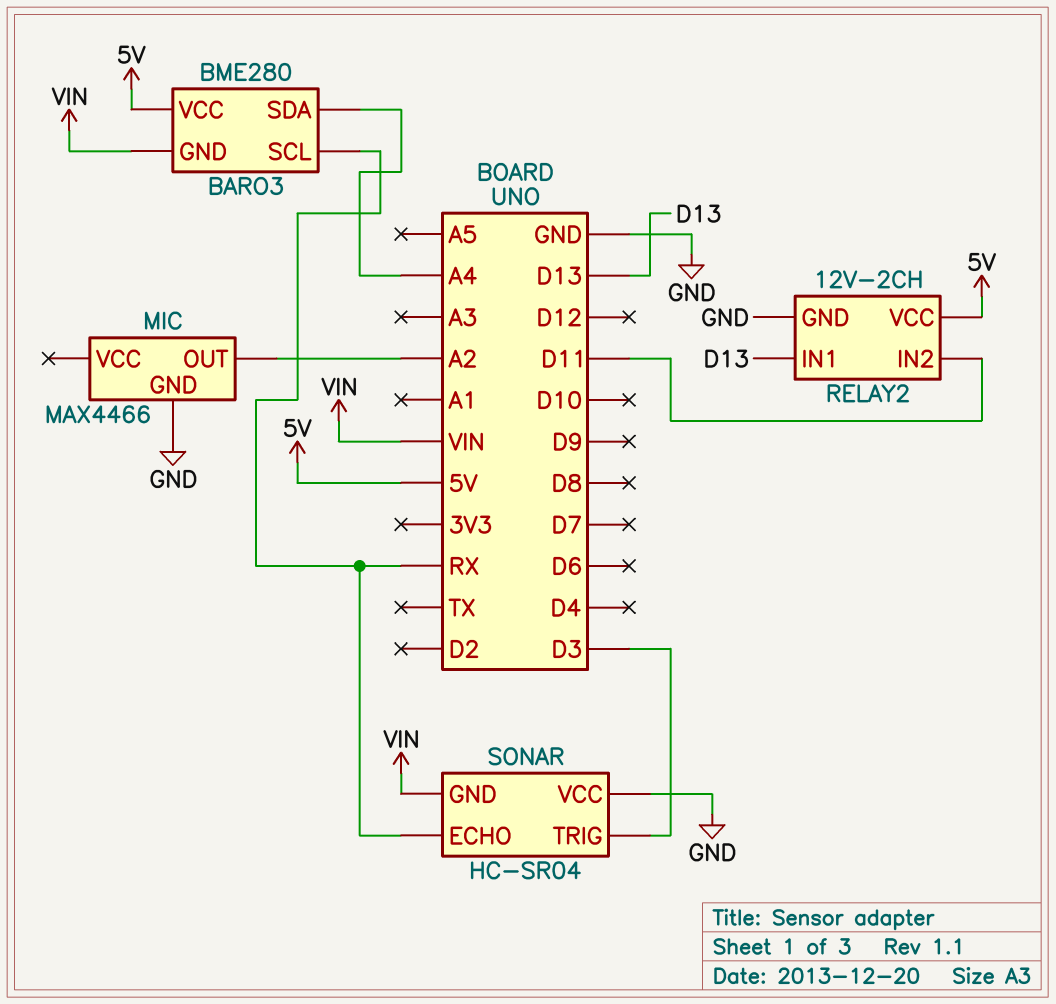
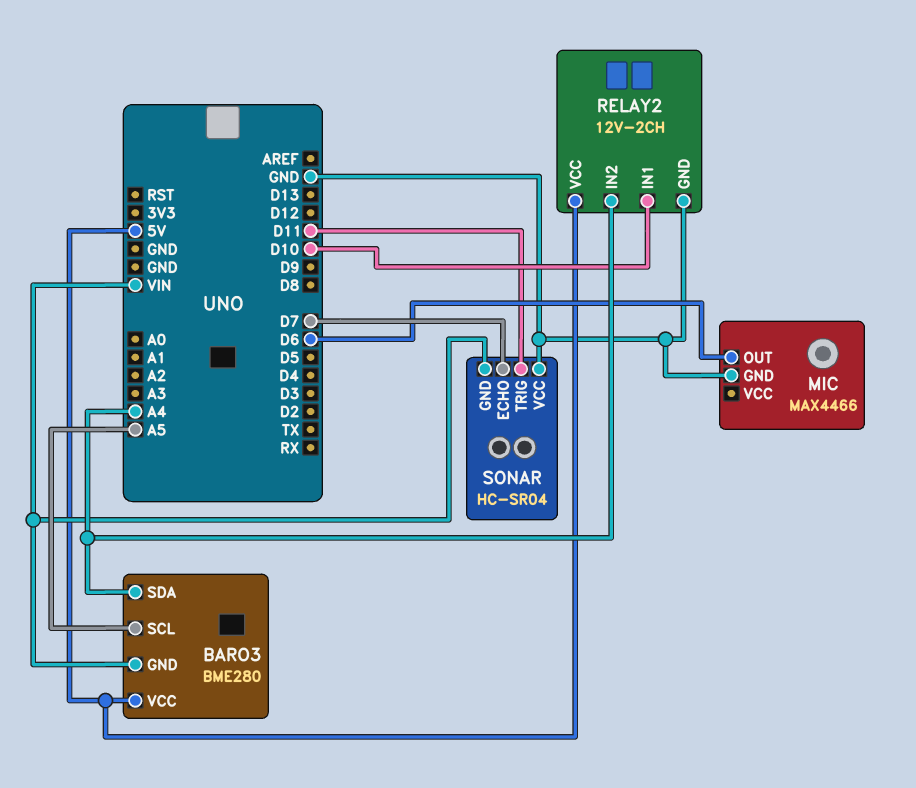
BARO3 pin SCL: RX -> A5
MIC pin OUT: A2 -> D6
RELAY2 pin IN1: D13 -> D10
RELAY2 pin IN2: D11 -> A4
SONAR pin ECHO: RX -> D7
SONAR pin TRIG: D3 -> D11

